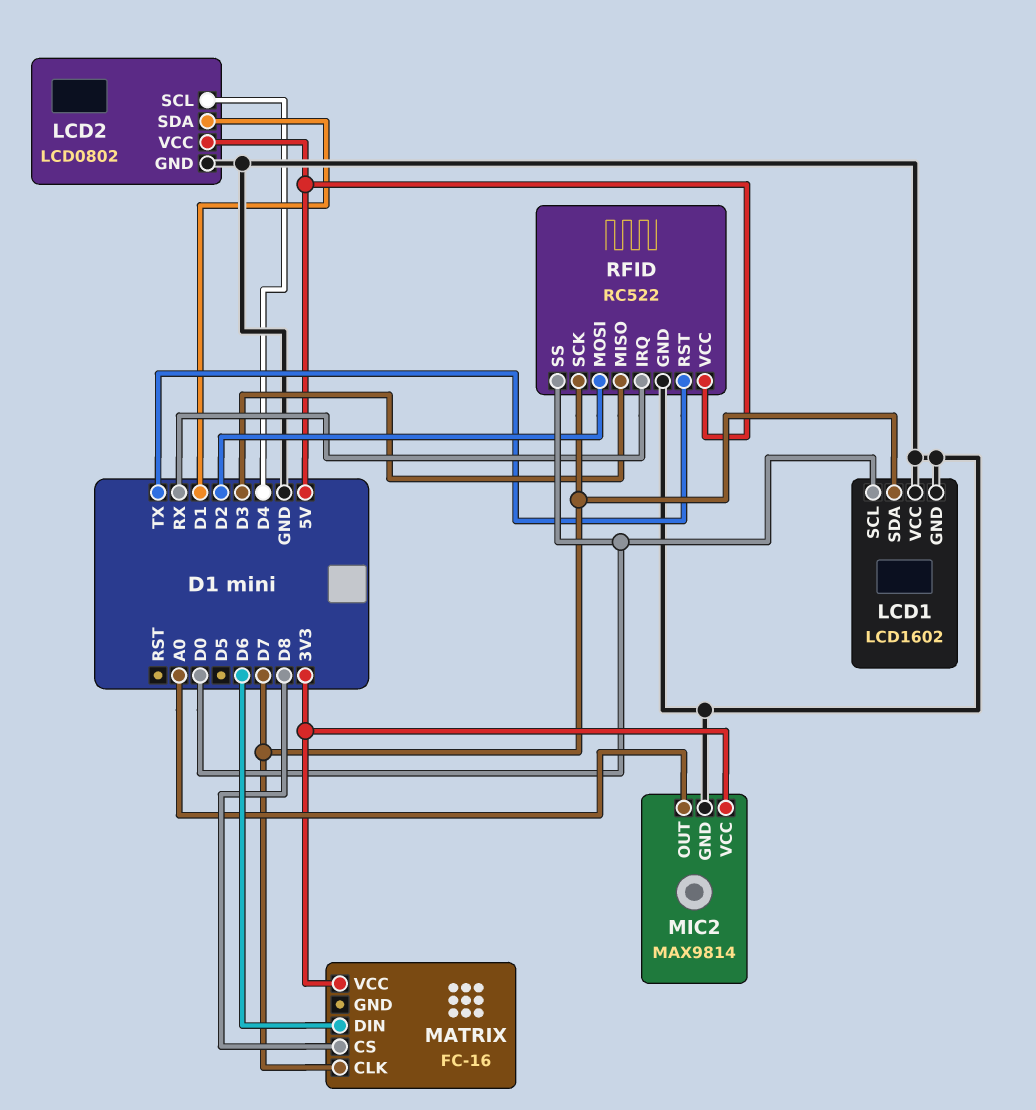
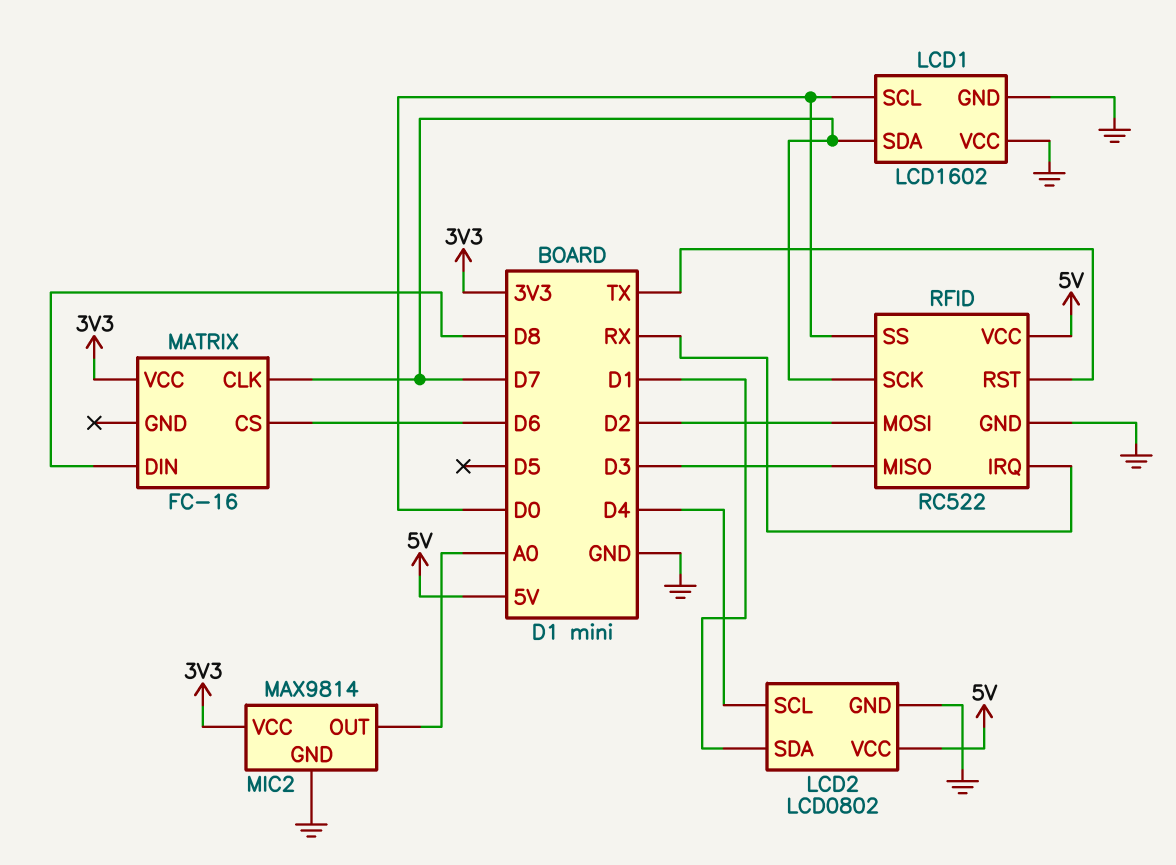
MATRIX pin CS: D8 -> D6
MATRIX pin DIN: D6 -> D8

